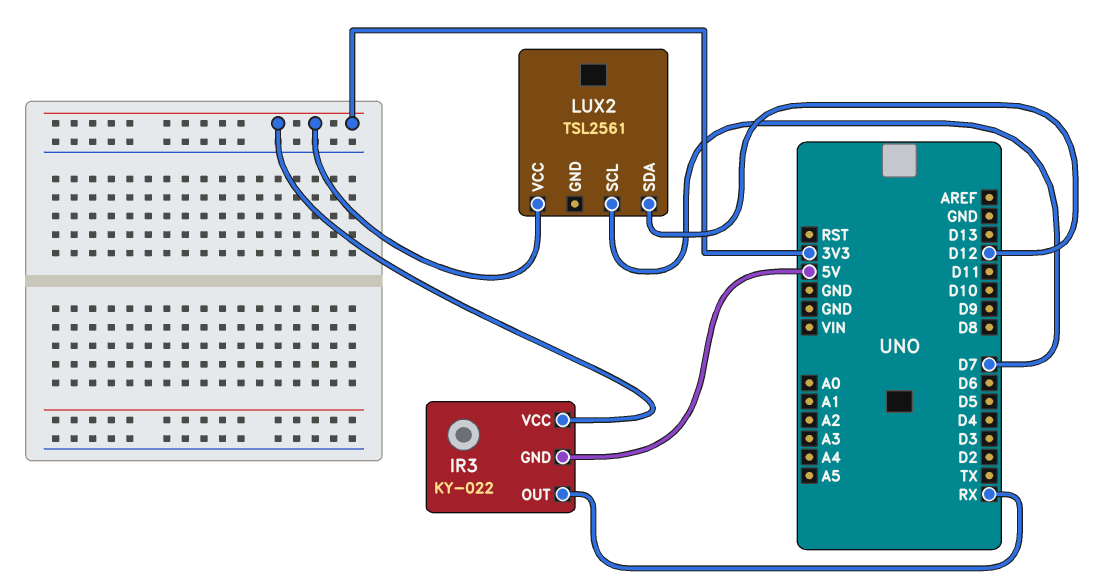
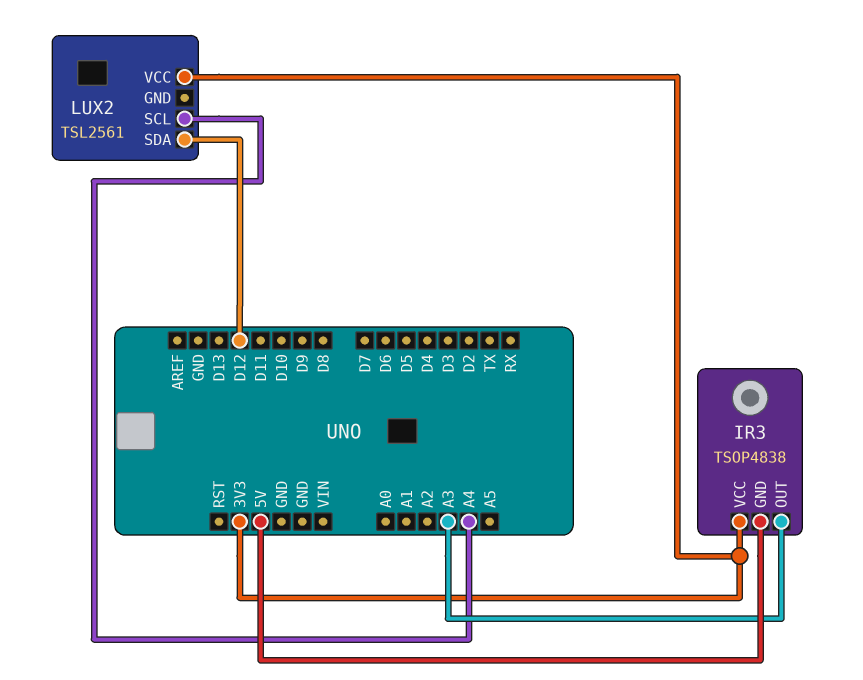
IR3: KY-022 -> TSOP4838
IR3 pin OUT: RX -> A3
LUX2 pin SCL: D7 -> A4

